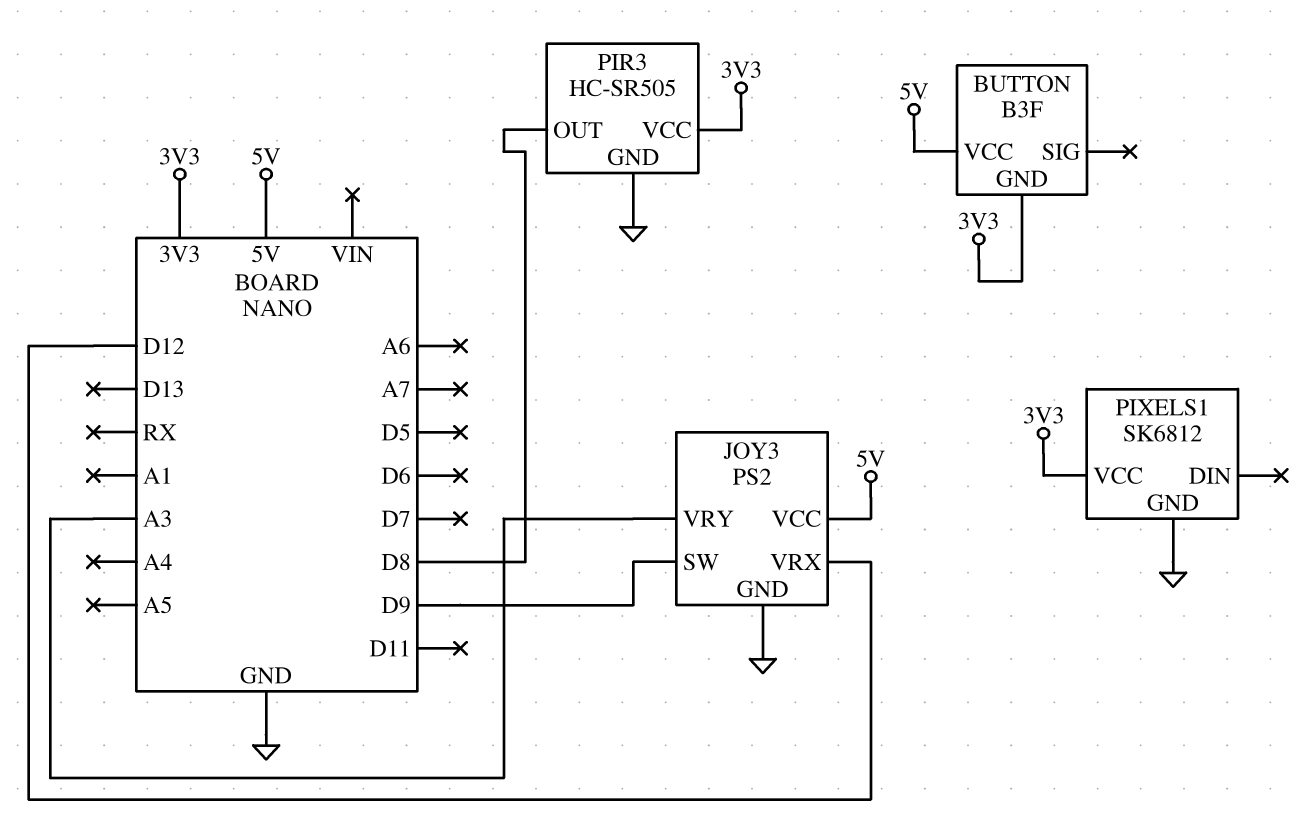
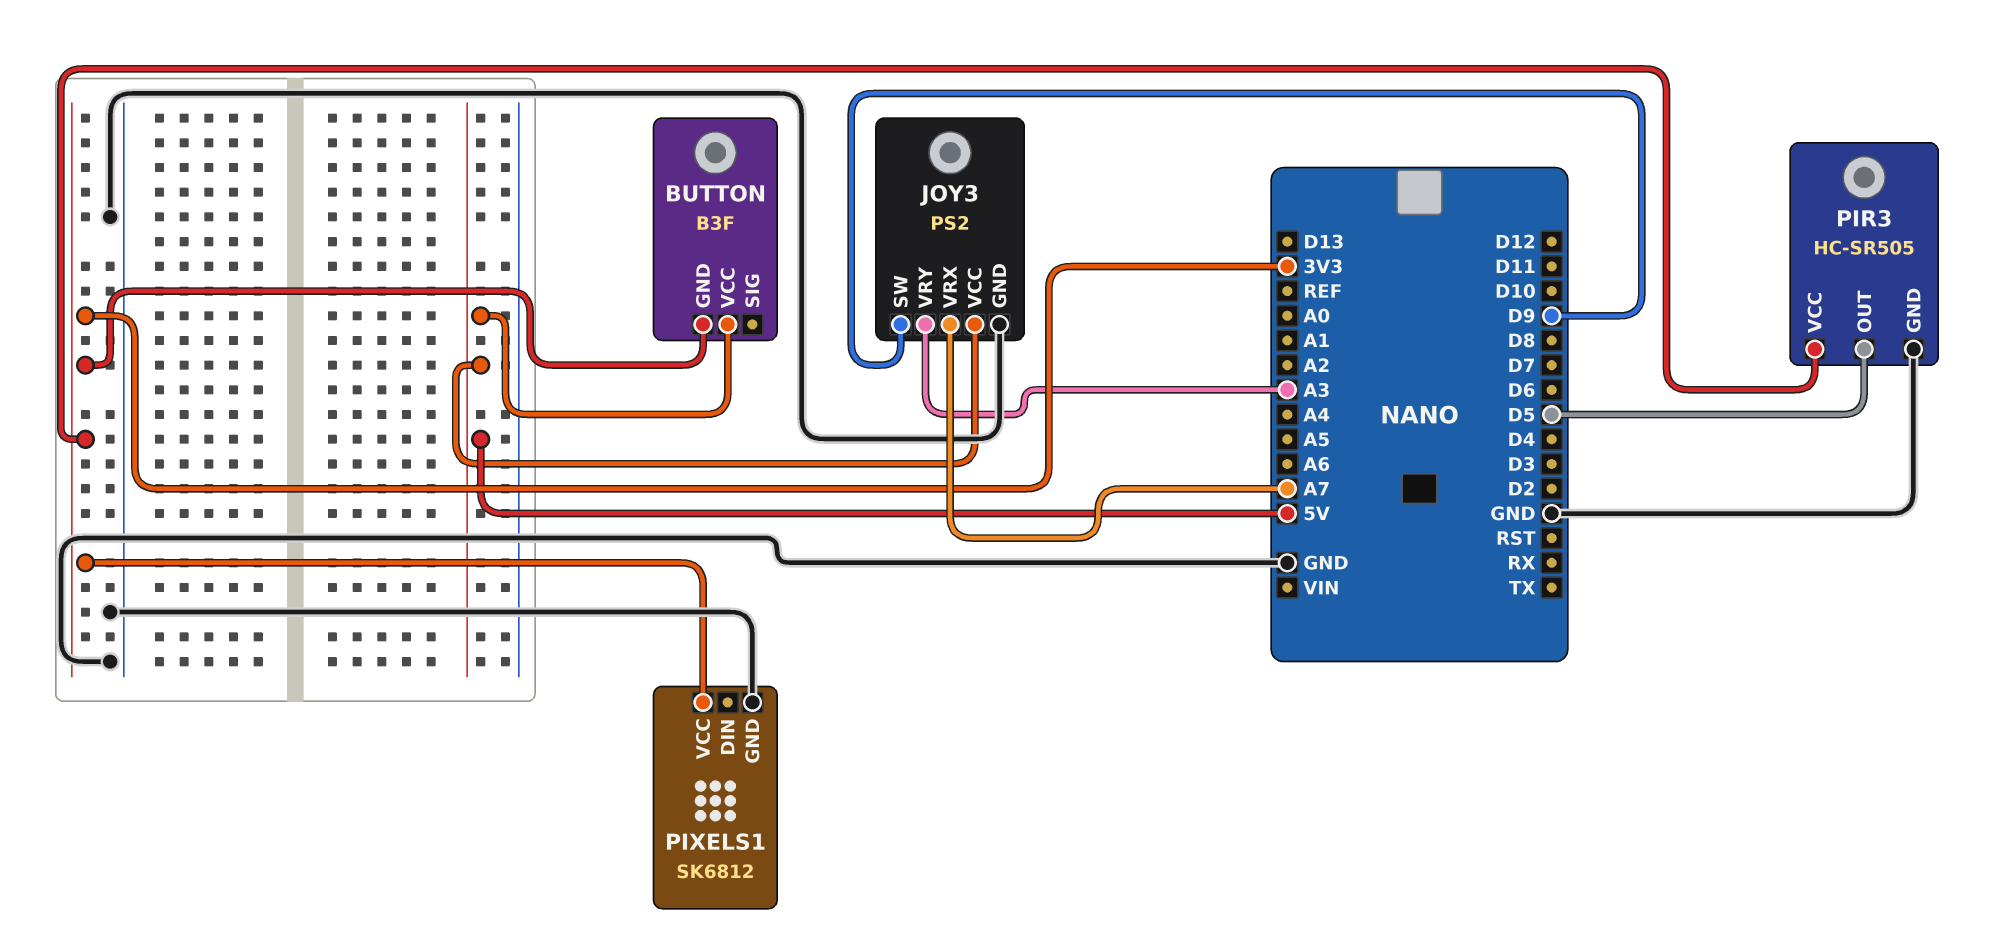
JOY3 pin VRX: D12 -> A7
PIR3 pin OUT: D8 -> D5

